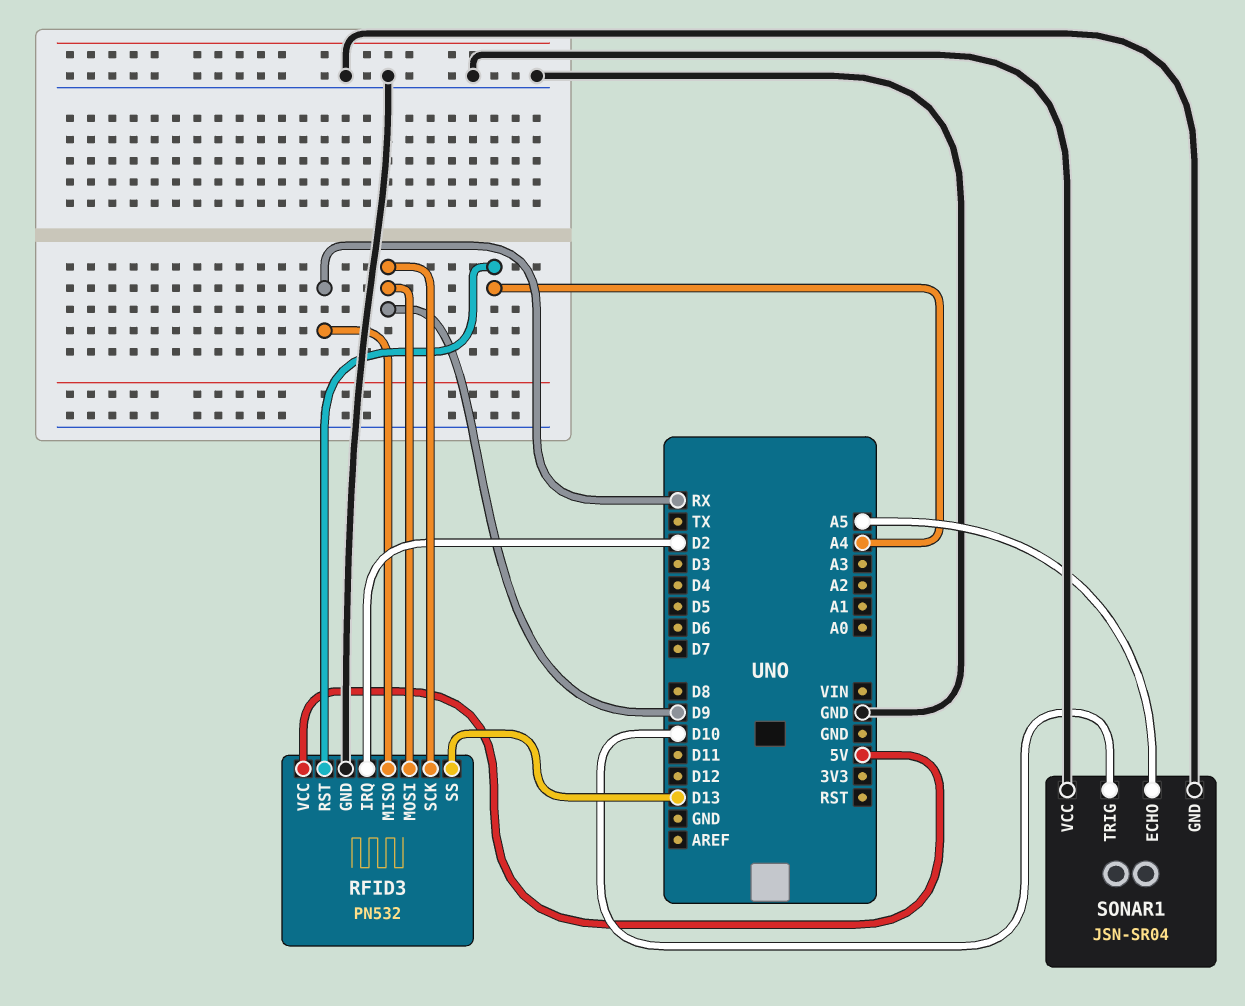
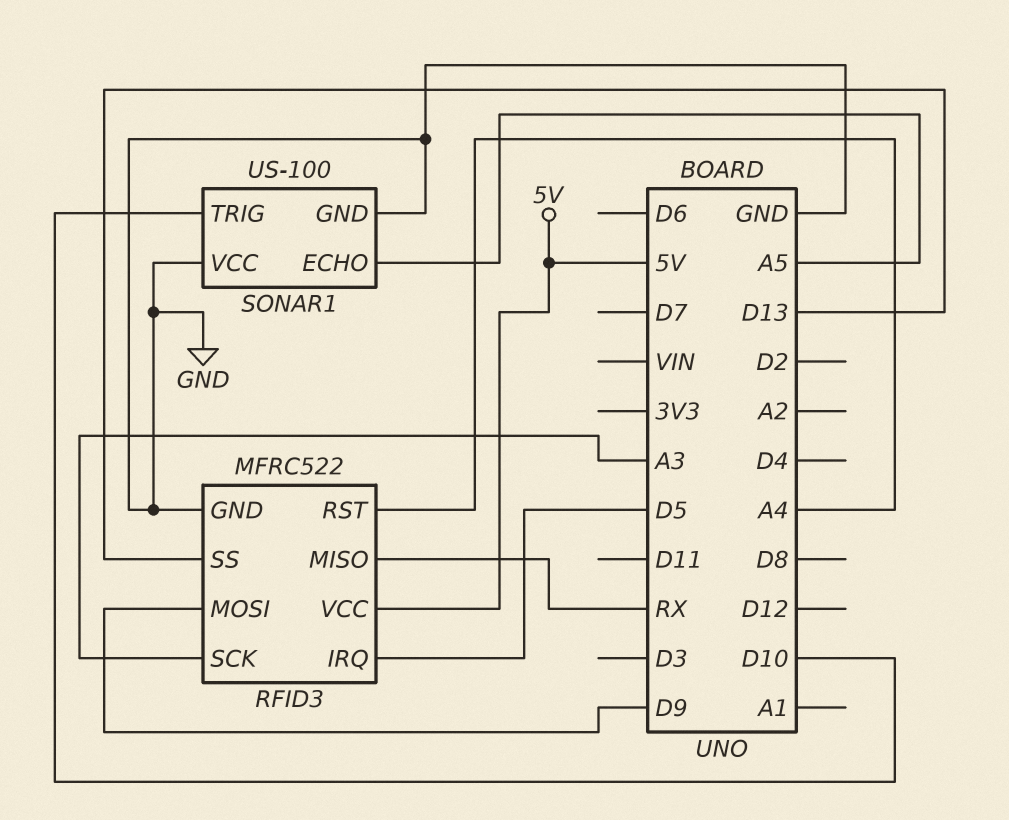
RFID3: PN532 -> MFRC522
RFID3 pin IRQ: D2 -> D5
RFID3 pin SCK: D9 -> A3
SONAR1: JSN-SR04 -> US-100

